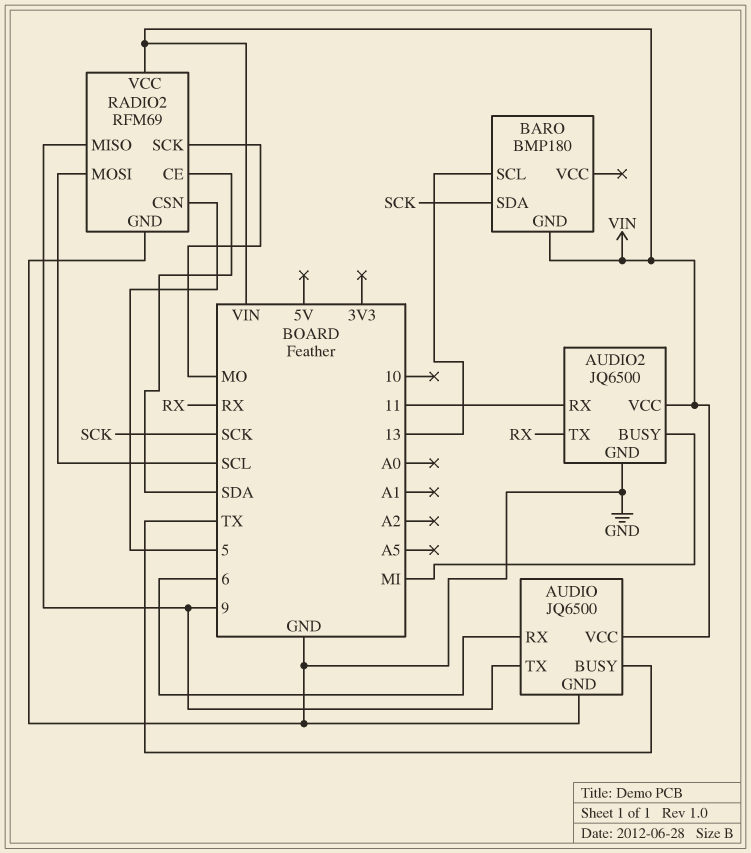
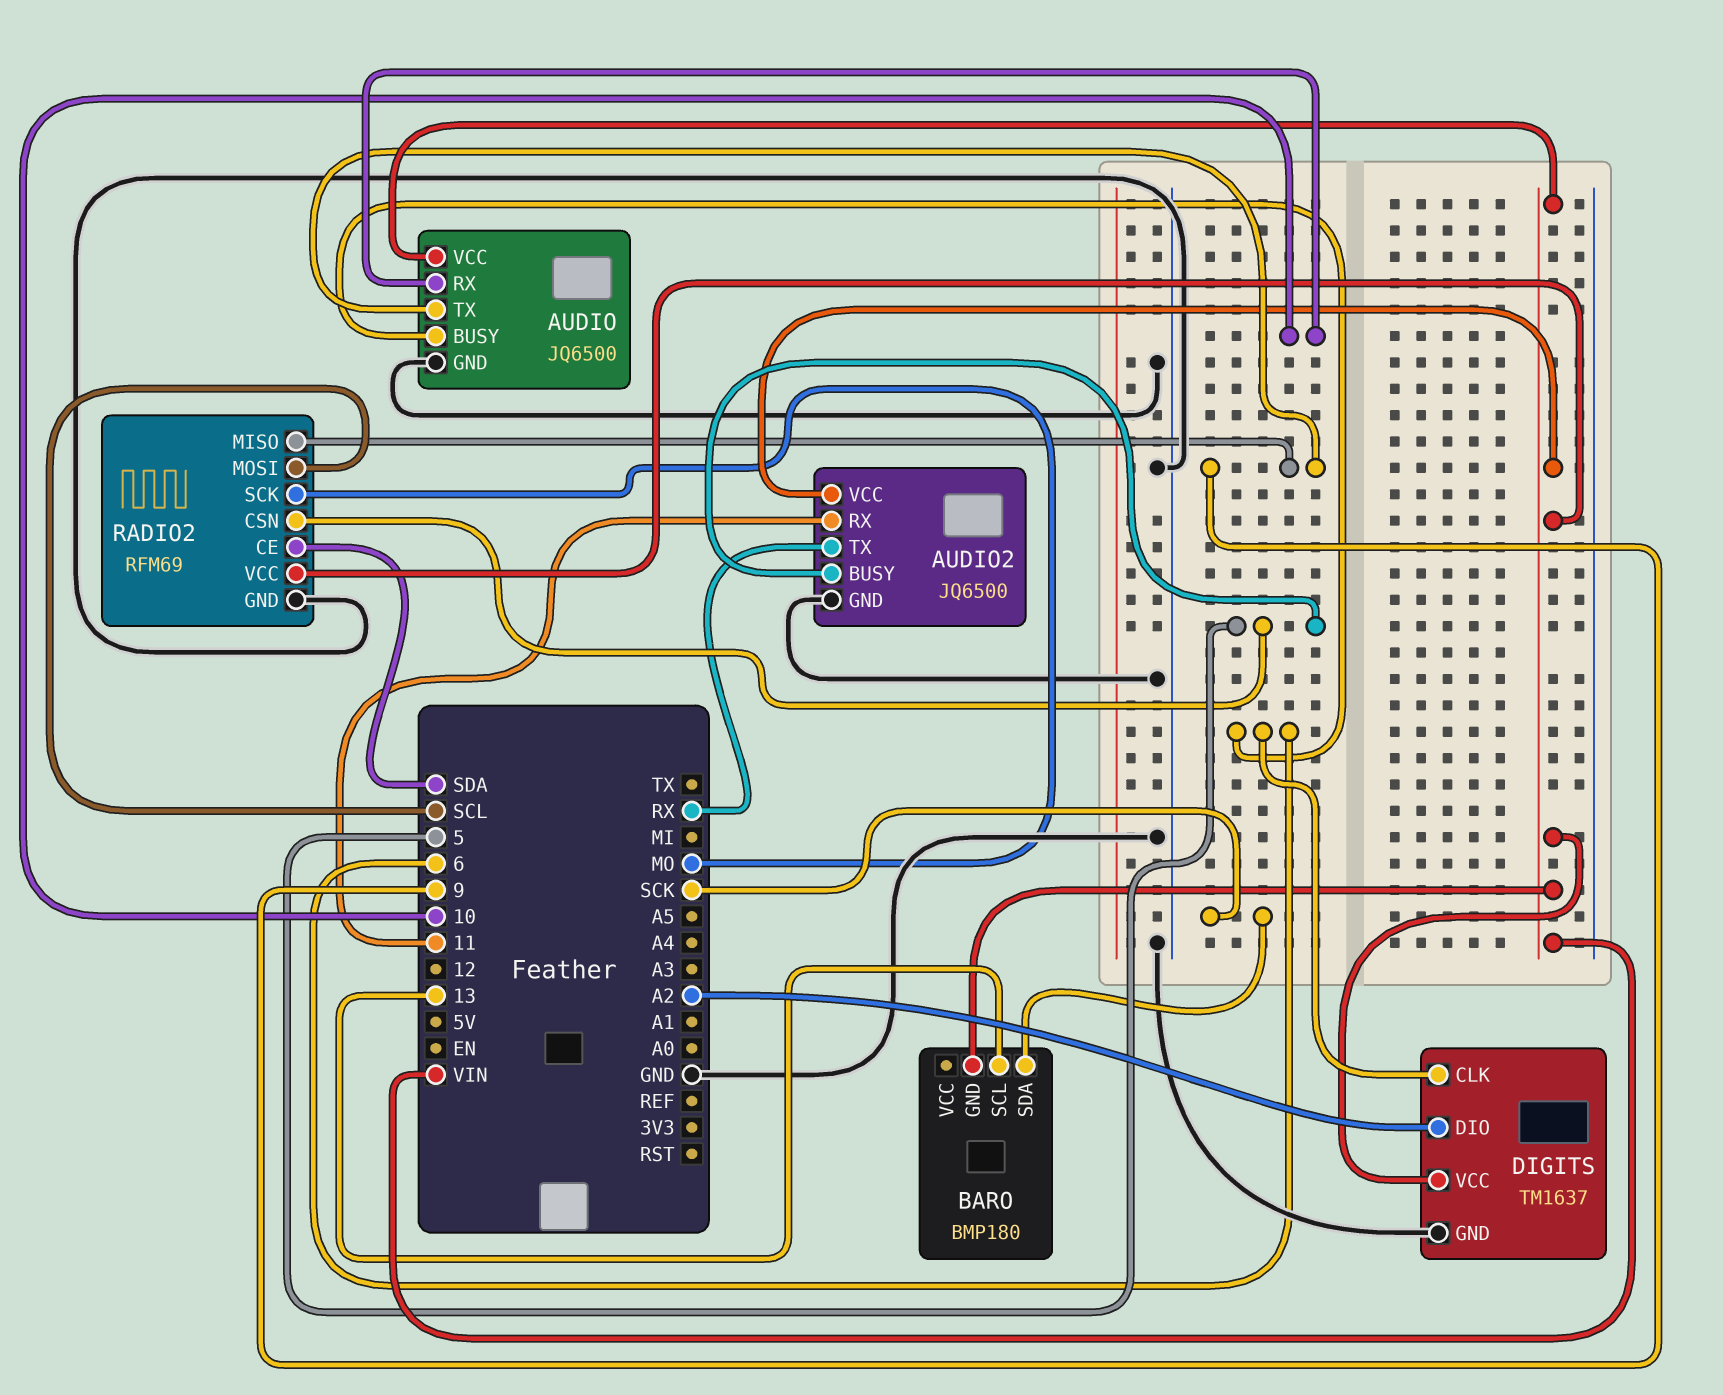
AUDIO pin BUSY: TX -> 6
AUDIO pin RX: 6 -> 10
AUDIO2 pin BUSY: MI -> 5
DIGITS: none -> TM1637
DIGITS pin CLK: none -> 6
DIGITS pin DIO: none -> A2
DIGITS pin GND: none -> GND
DIGITS pin VCC: none -> VIN

